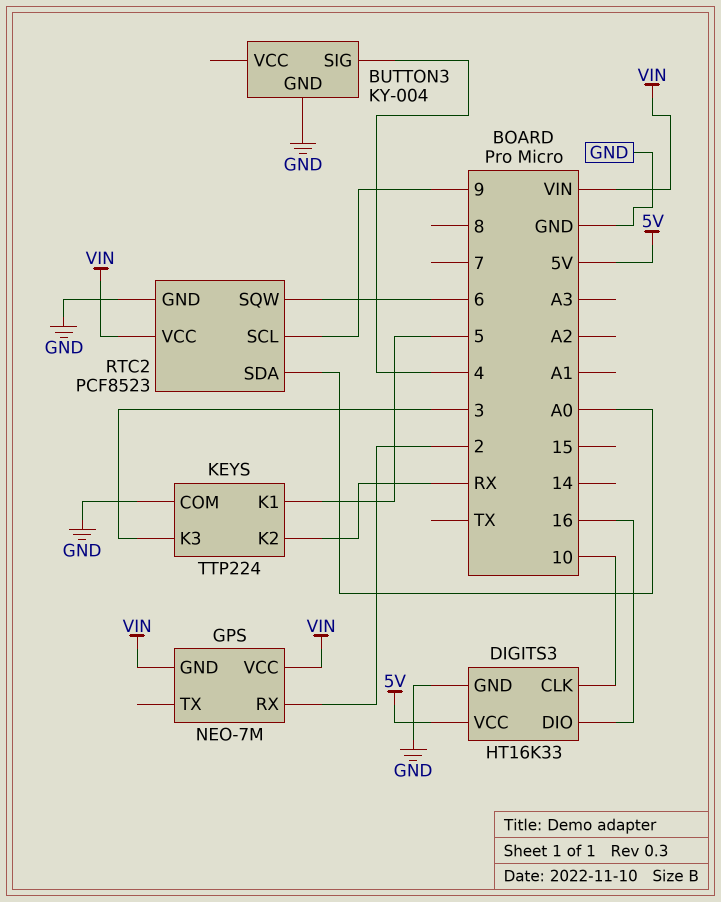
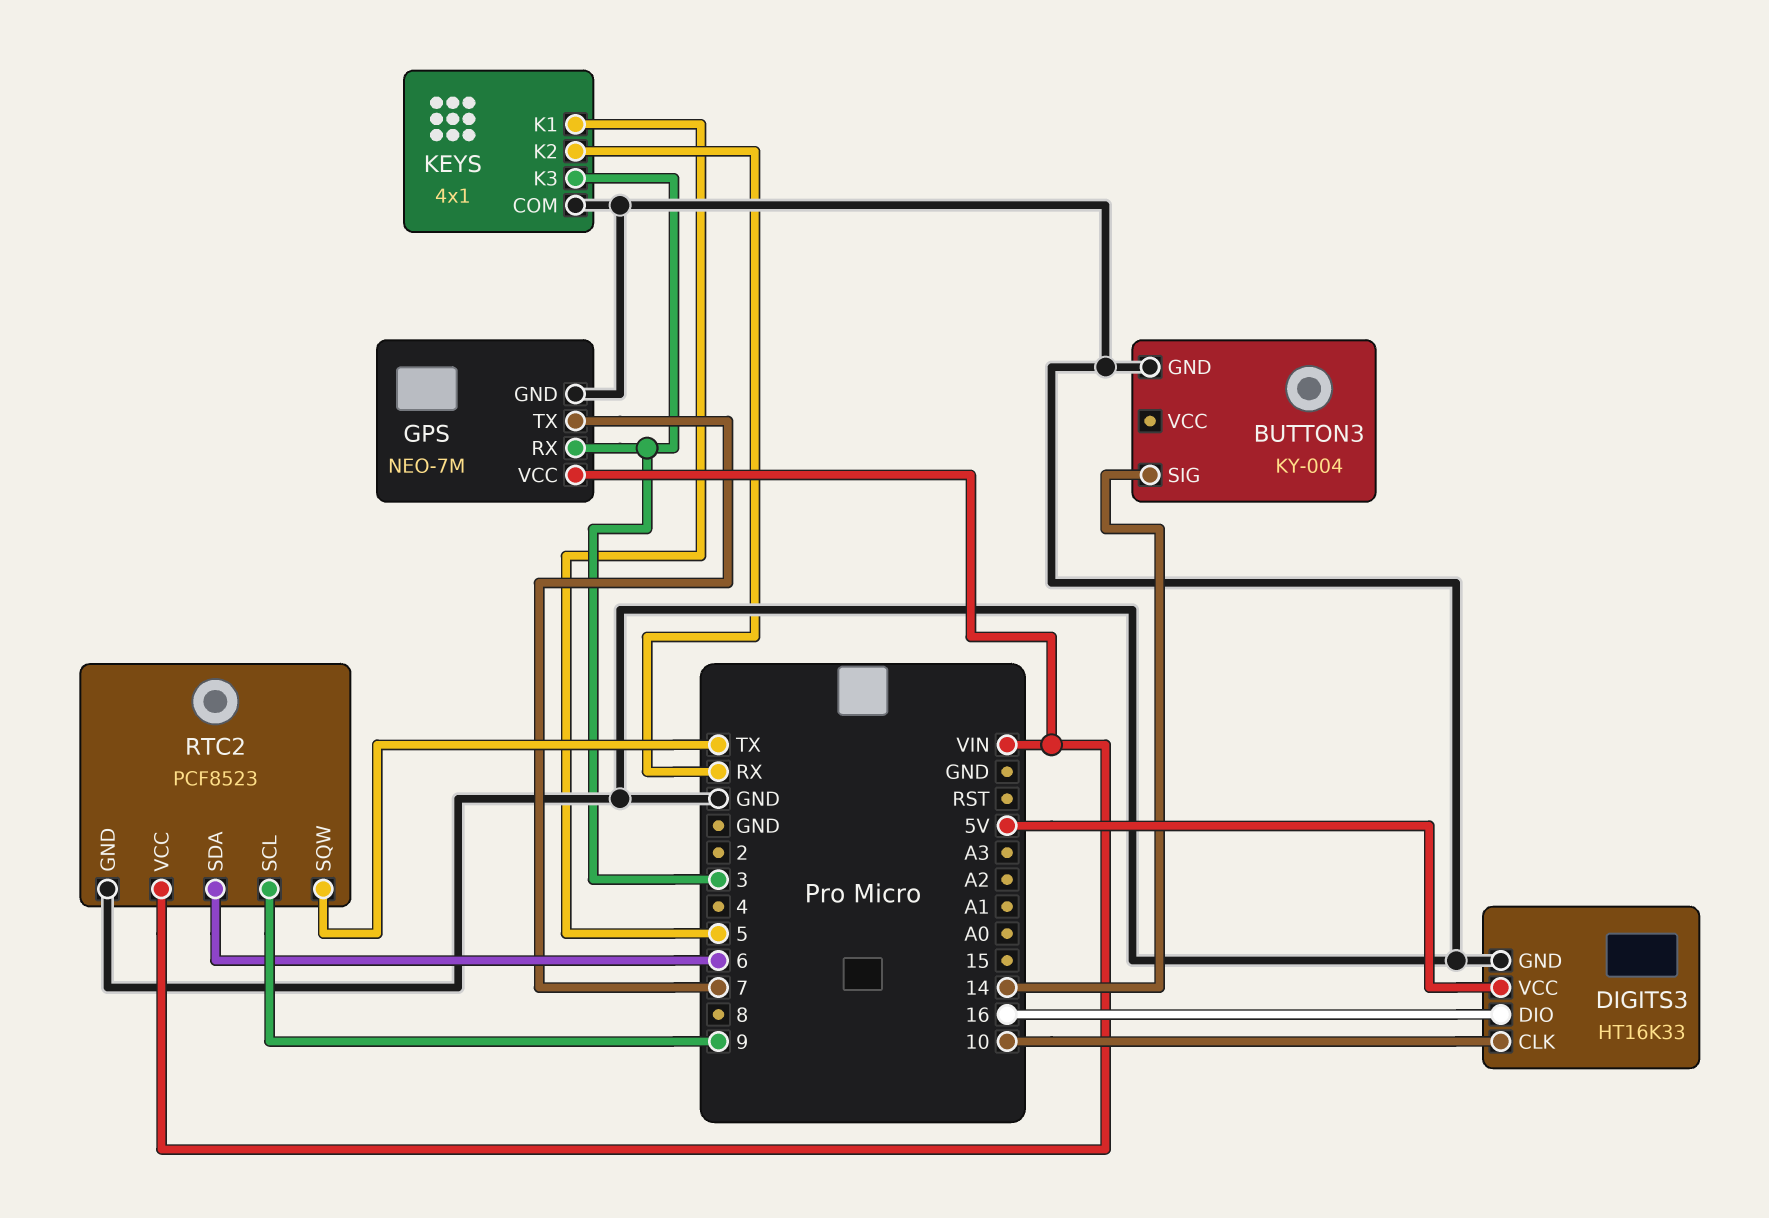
BUTTON3 pin SIG: 4 -> 14
GPS pin GND: VIN -> GND
GPS pin RX: 2 -> 3
GPS pin TX: none -> 7
KEYS: TTP224 -> 4x1
RTC2 pin SDA: A0 -> 6
RTC2 pin SQW: 6 -> TX

